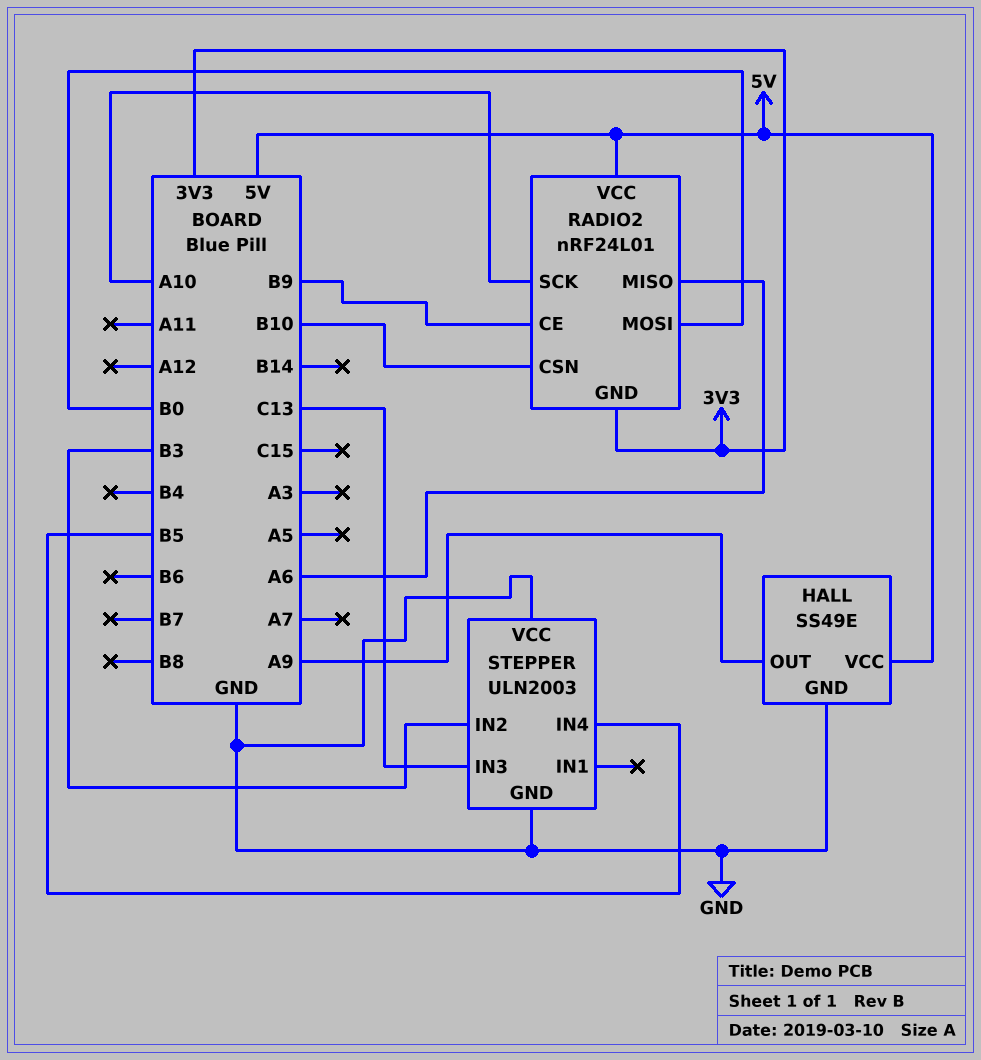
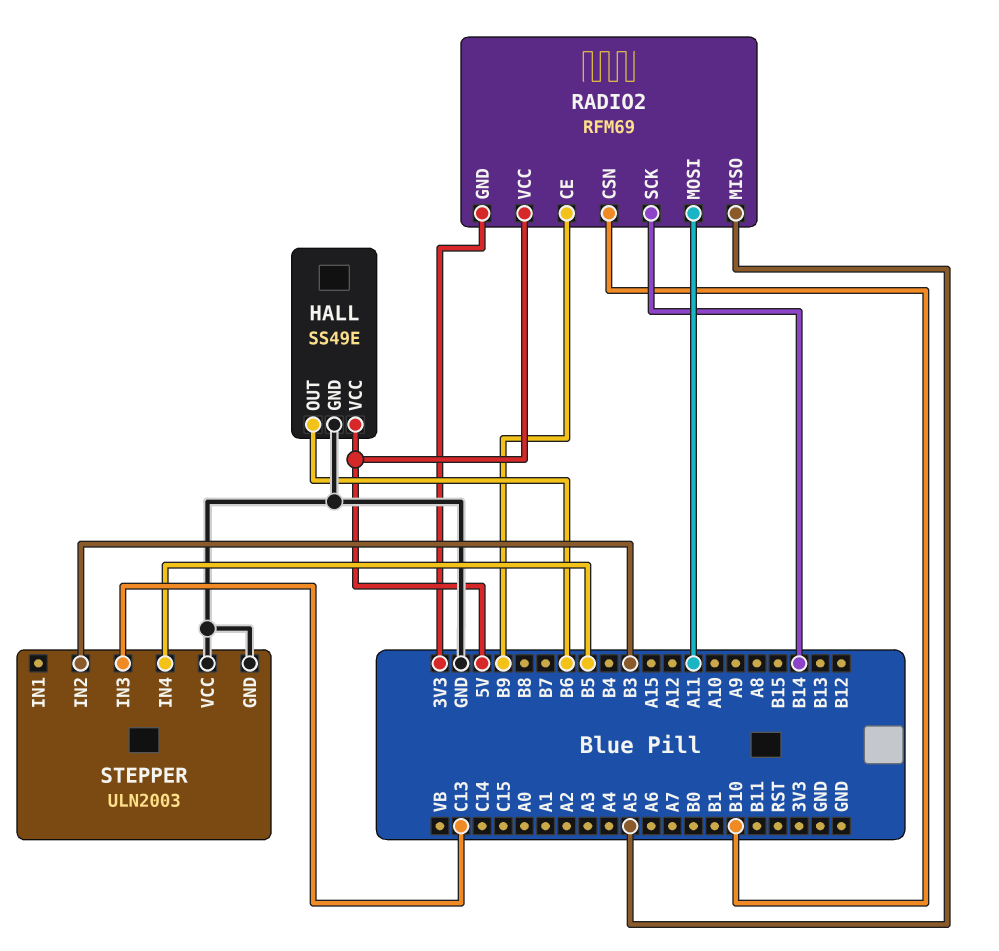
HALL pin OUT: A9 -> B6
RADIO2: nRF24L01 -> RFM69
RADIO2 pin MISO: A6 -> A5
RADIO2 pin MOSI: B0 -> A11
RADIO2 pin SCK: A10 -> B14

